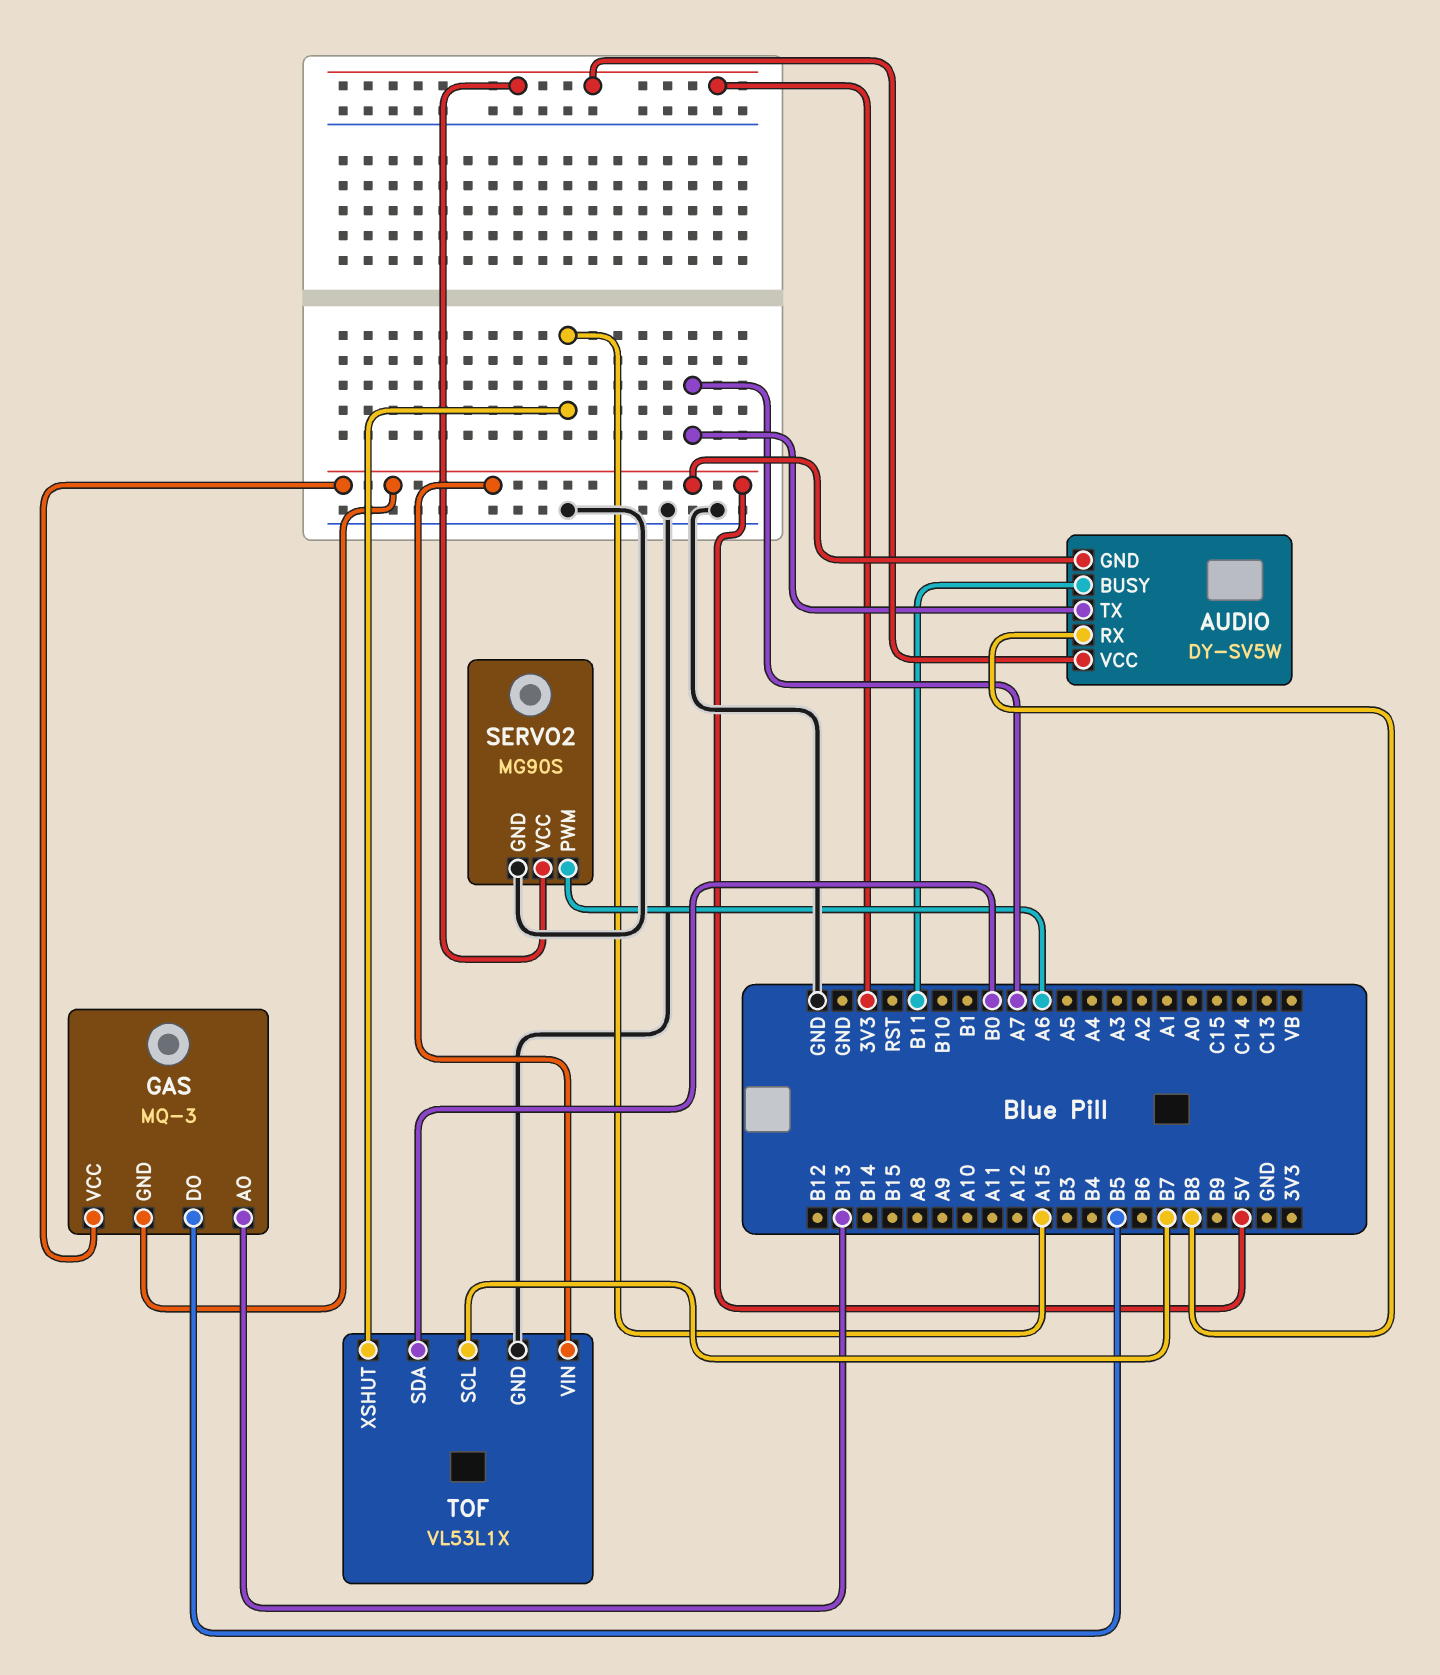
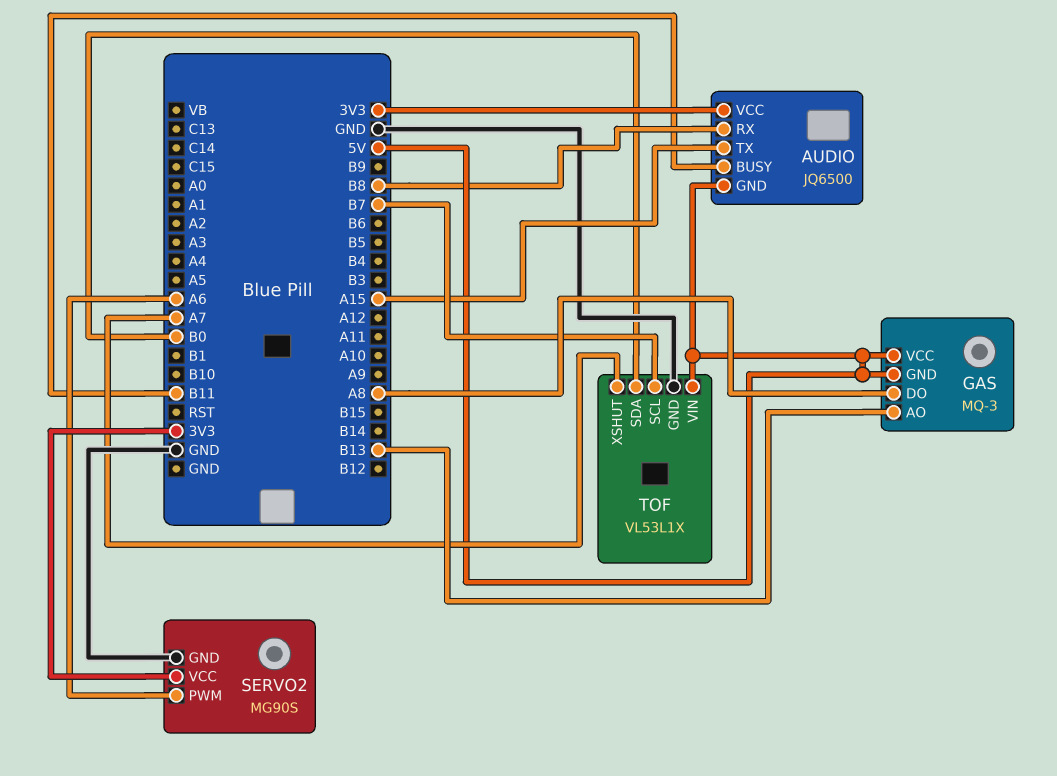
AUDIO: DY-SV5W -> JQ6500
AUDIO pin TX: A7 -> A15
GAS pin DO: B5 -> A8
TOF pin XSHUT: A15 -> A7

